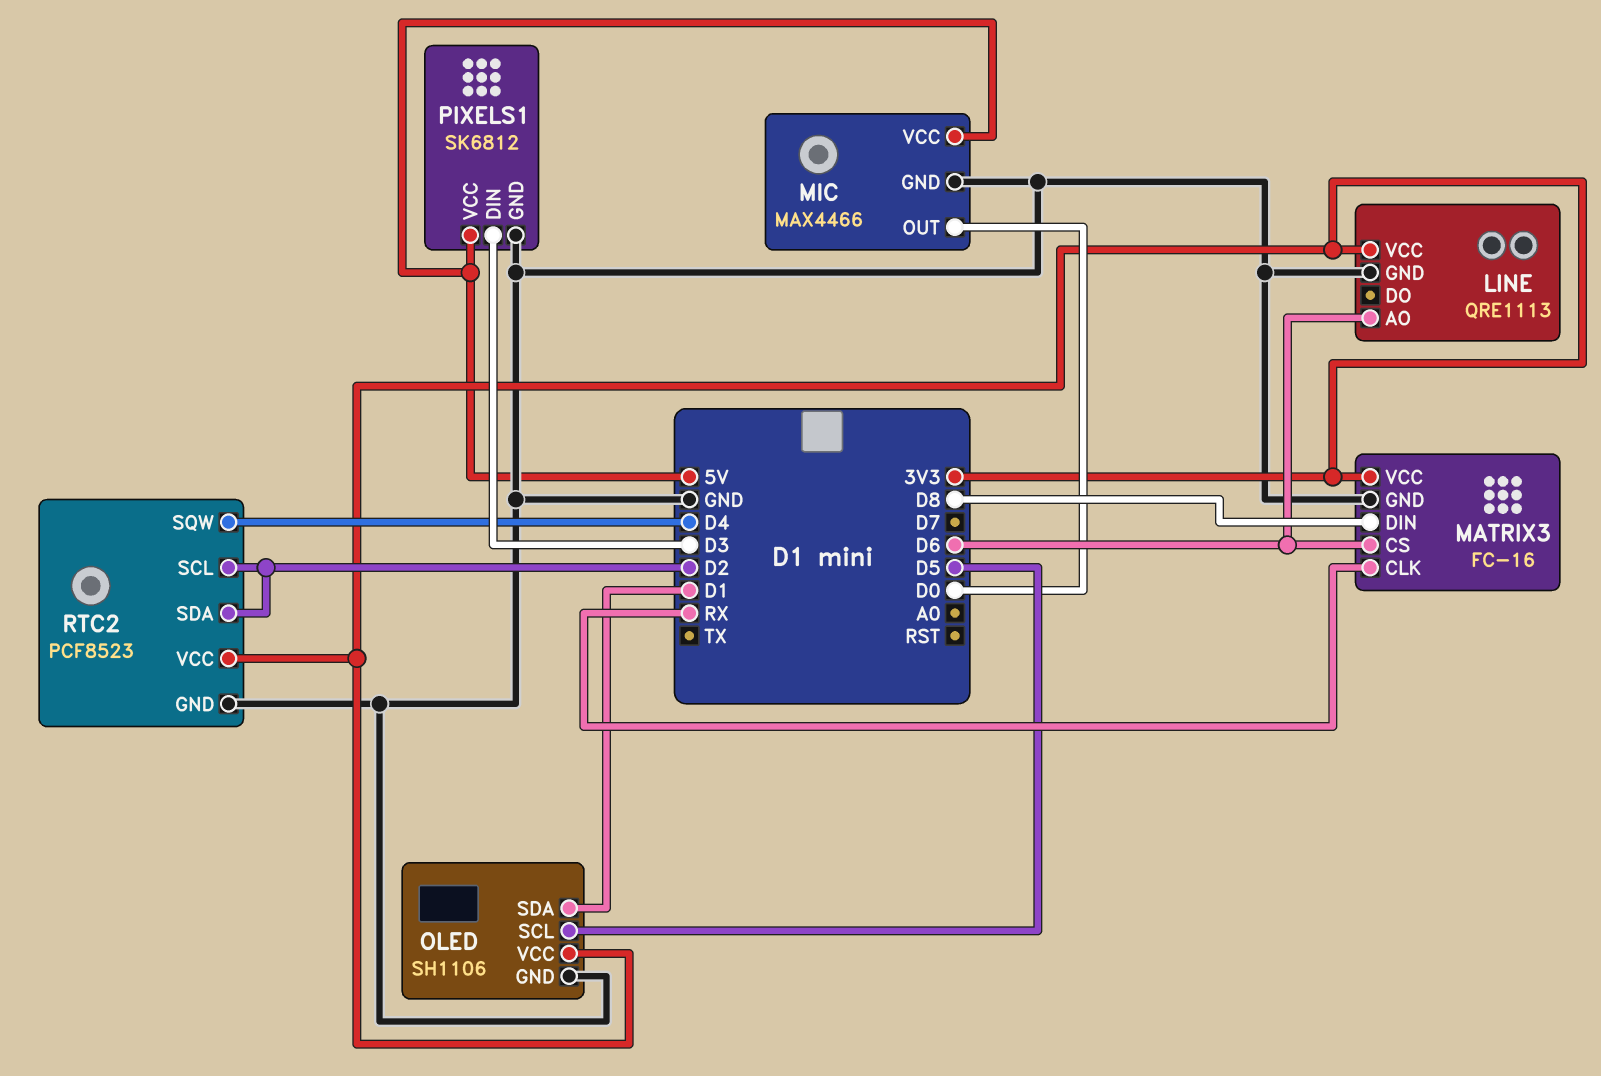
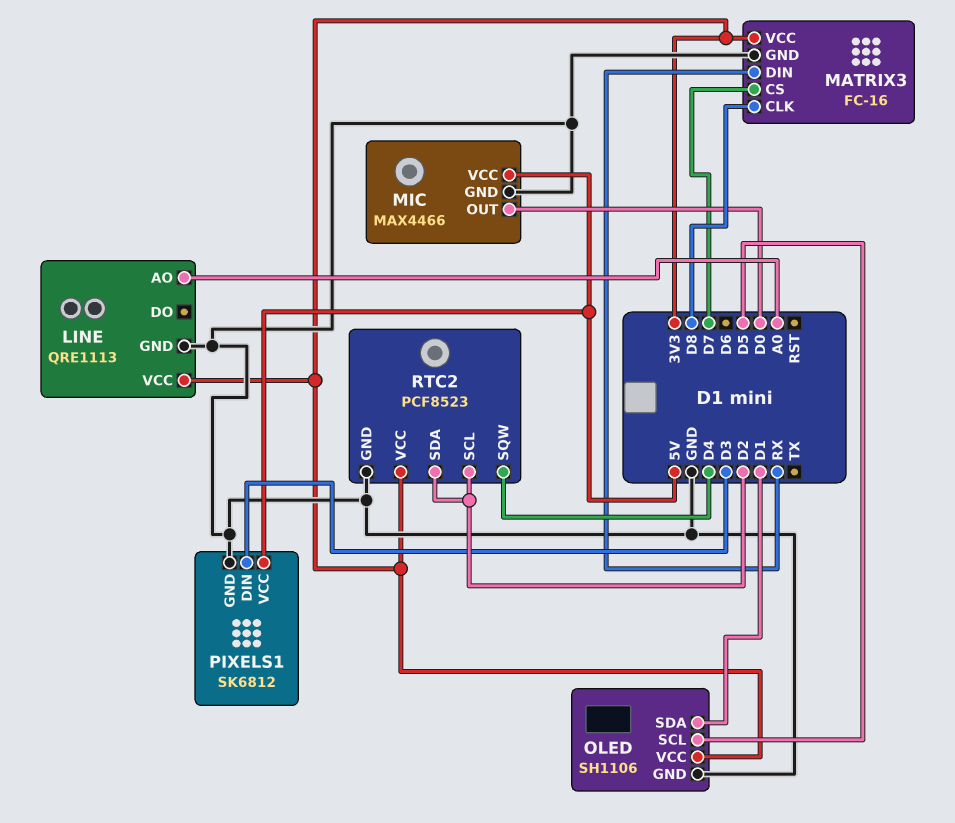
LINE pin AO: D6 -> A0
MATRIX3 pin CLK: RX -> D8
MATRIX3 pin CS: D6 -> D7
MATRIX3 pin DIN: D8 -> RX

